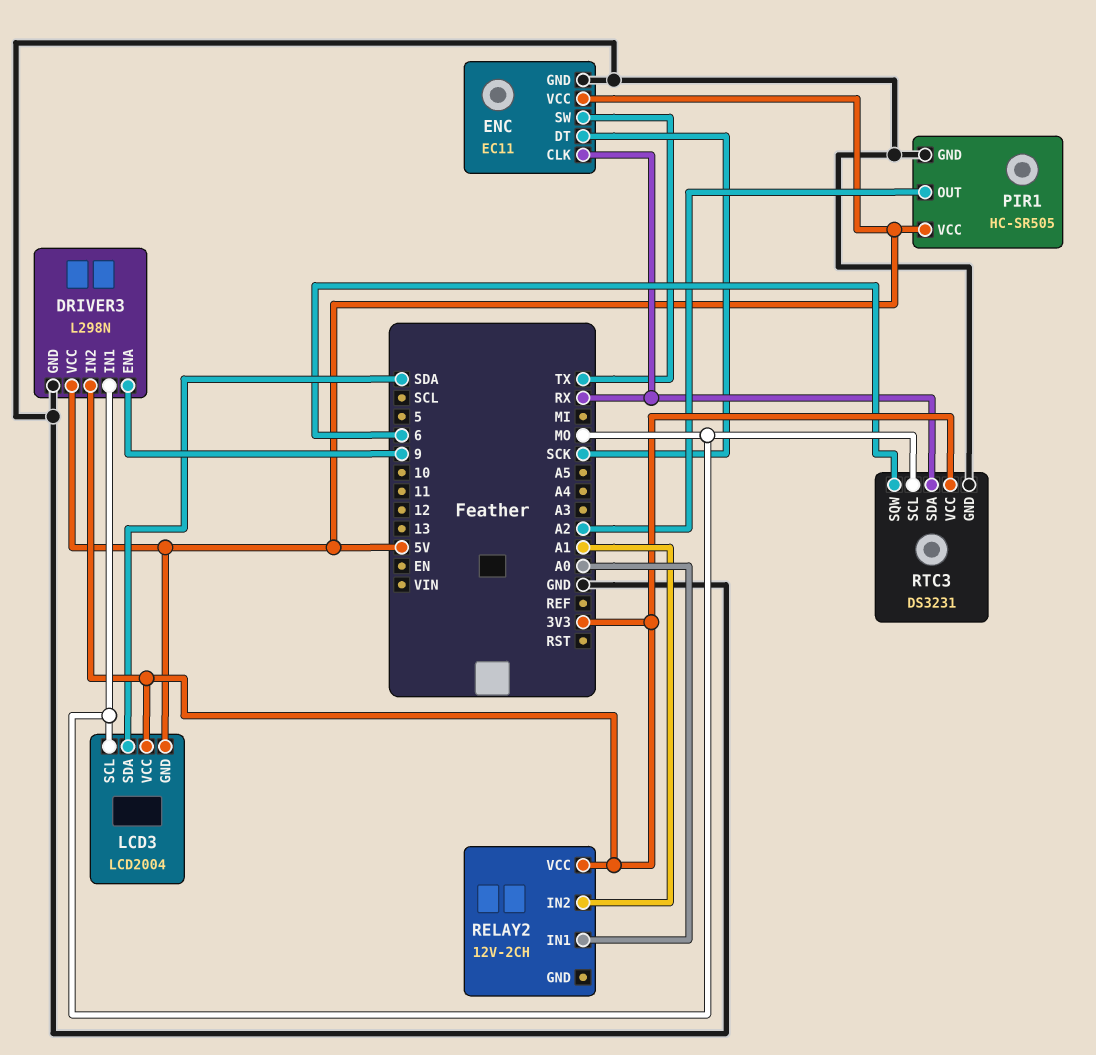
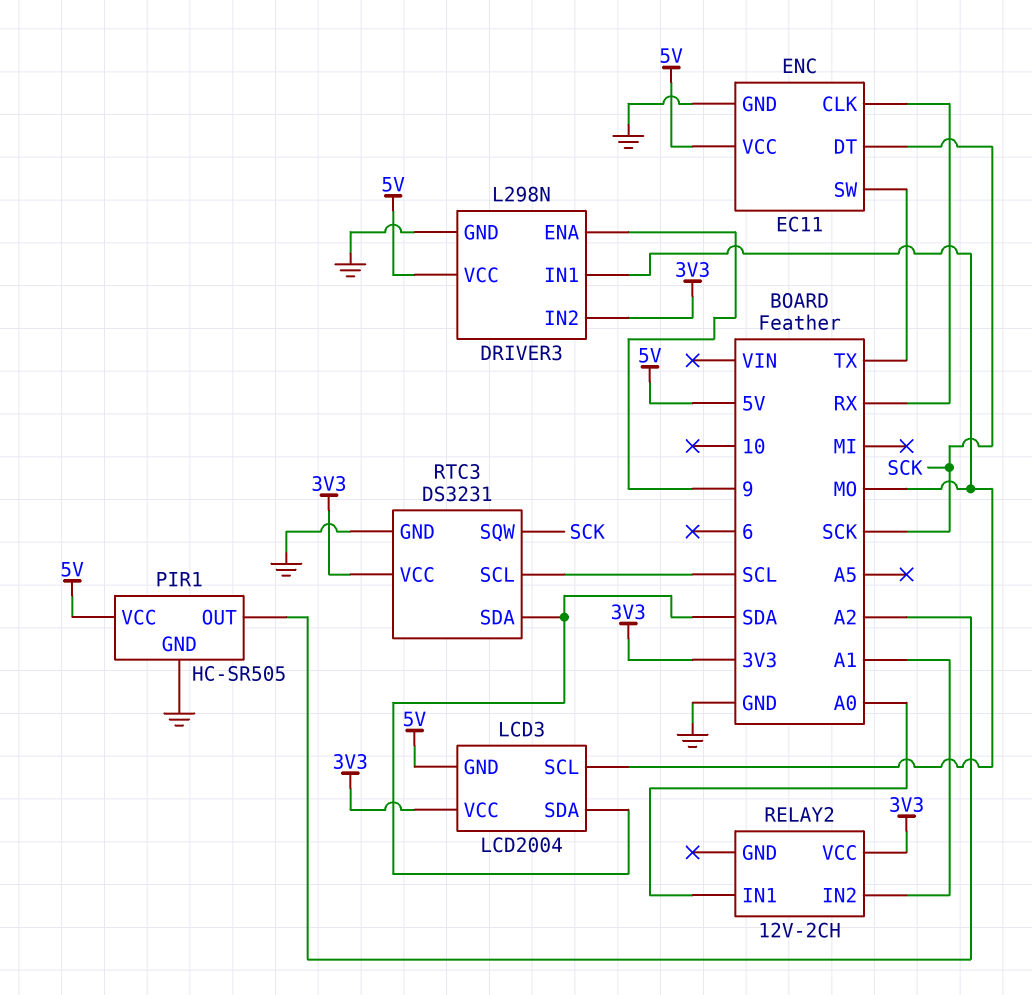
RTC3 pin SCL: MO -> SCL
RTC3 pin SDA: RX -> SDA
RTC3 pin SQW: 6 -> SCK

